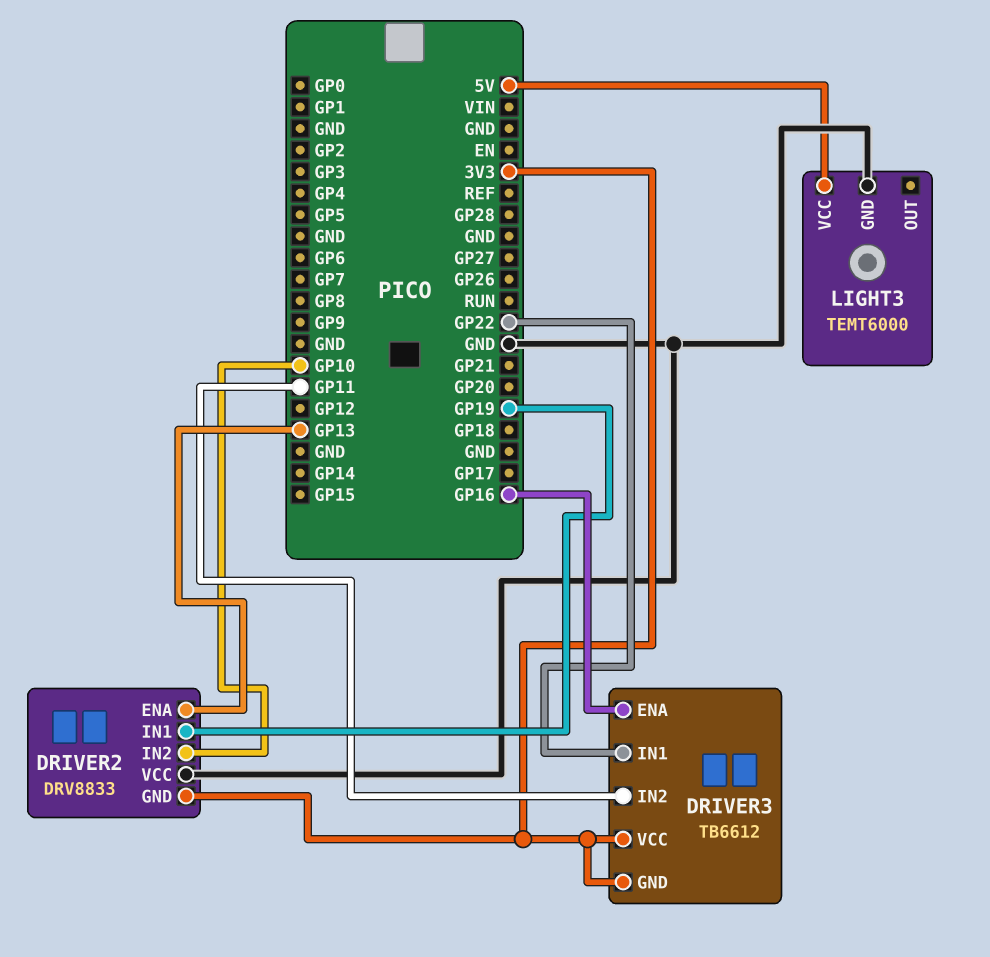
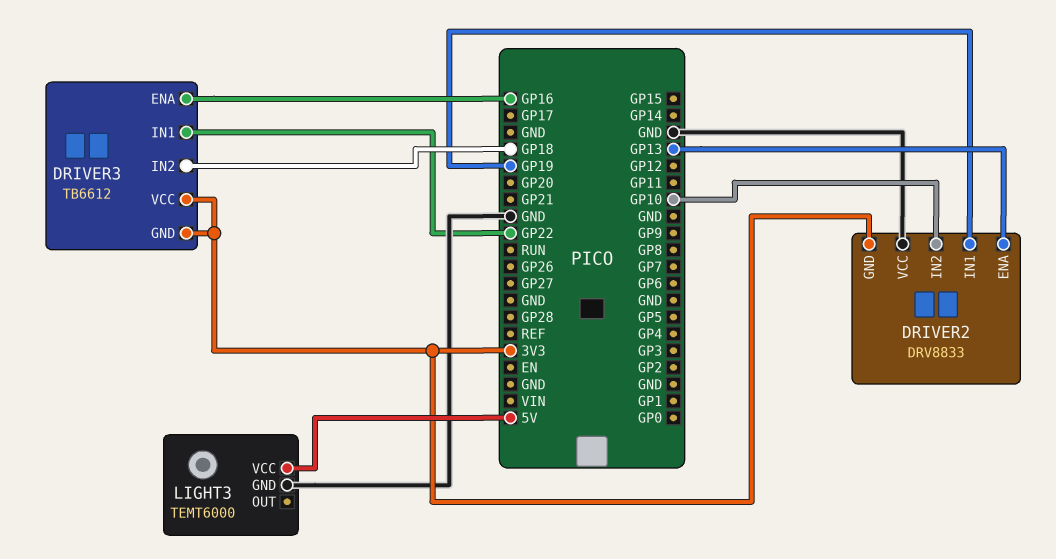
DRIVER3 pin IN2: GP11 -> GP18

